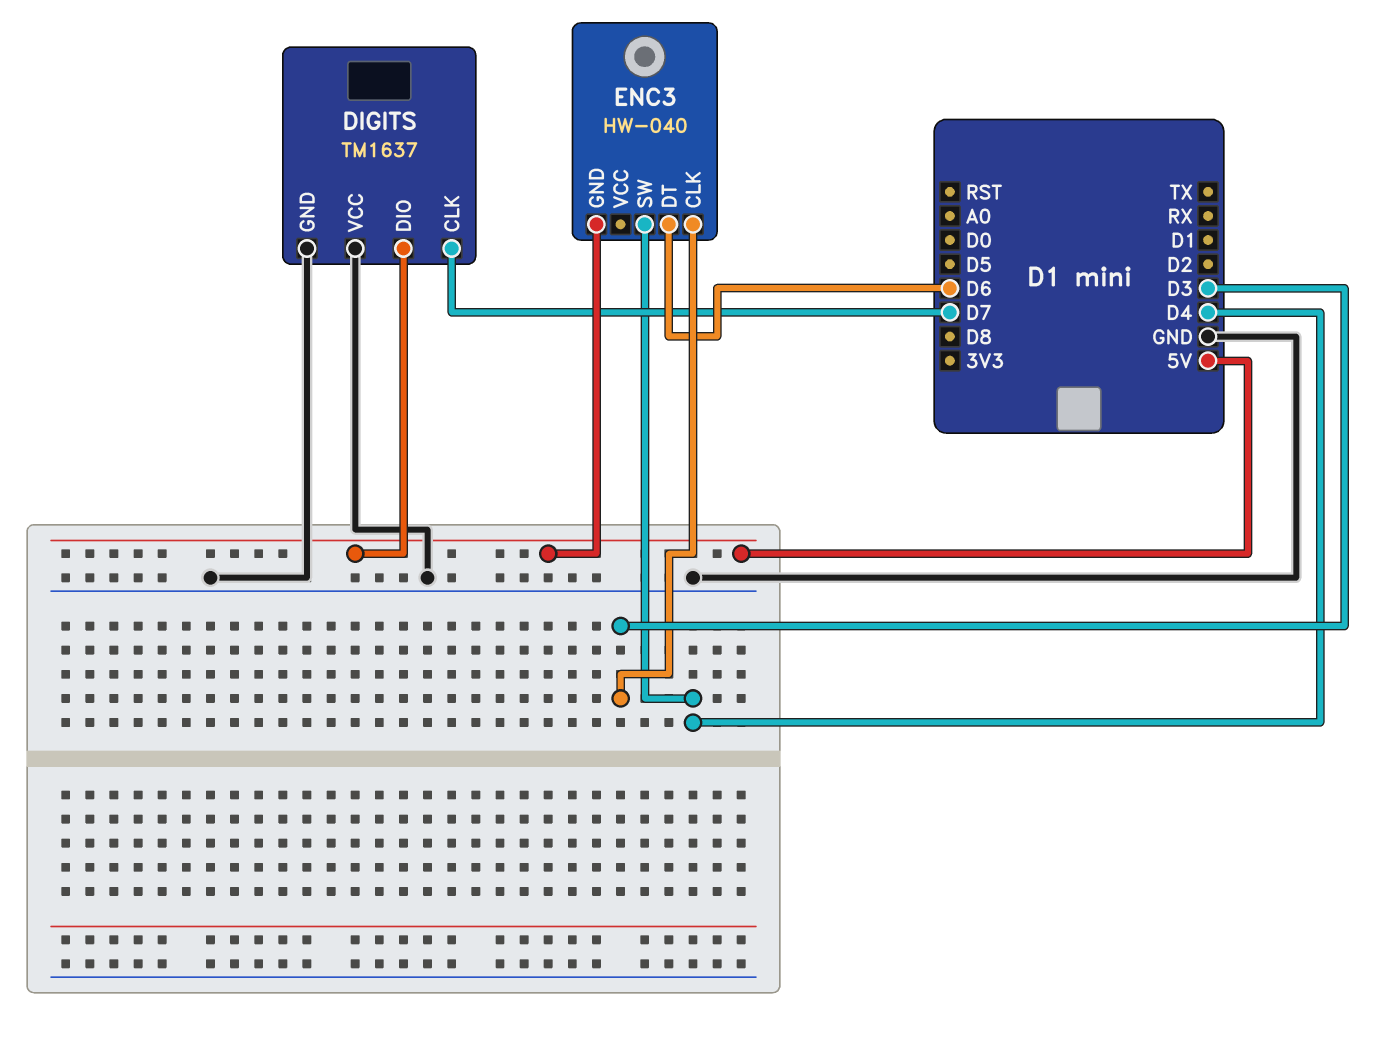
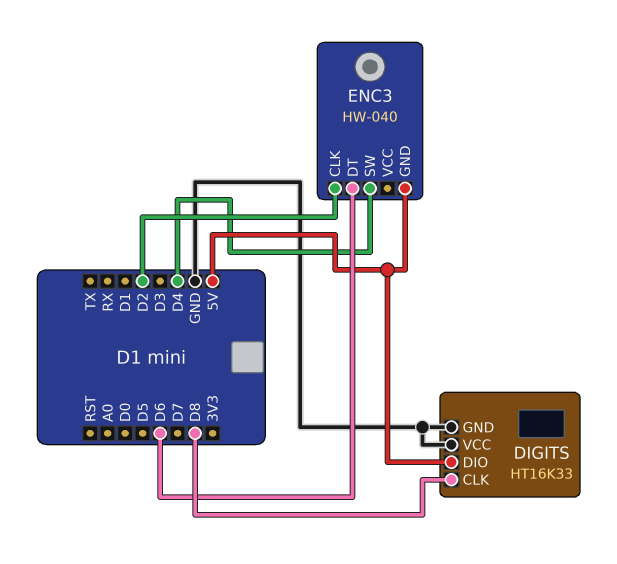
DIGITS: TM1637 -> HT16K33
DIGITS pin CLK: D7 -> D8
ENC3 pin CLK: D3 -> D2

